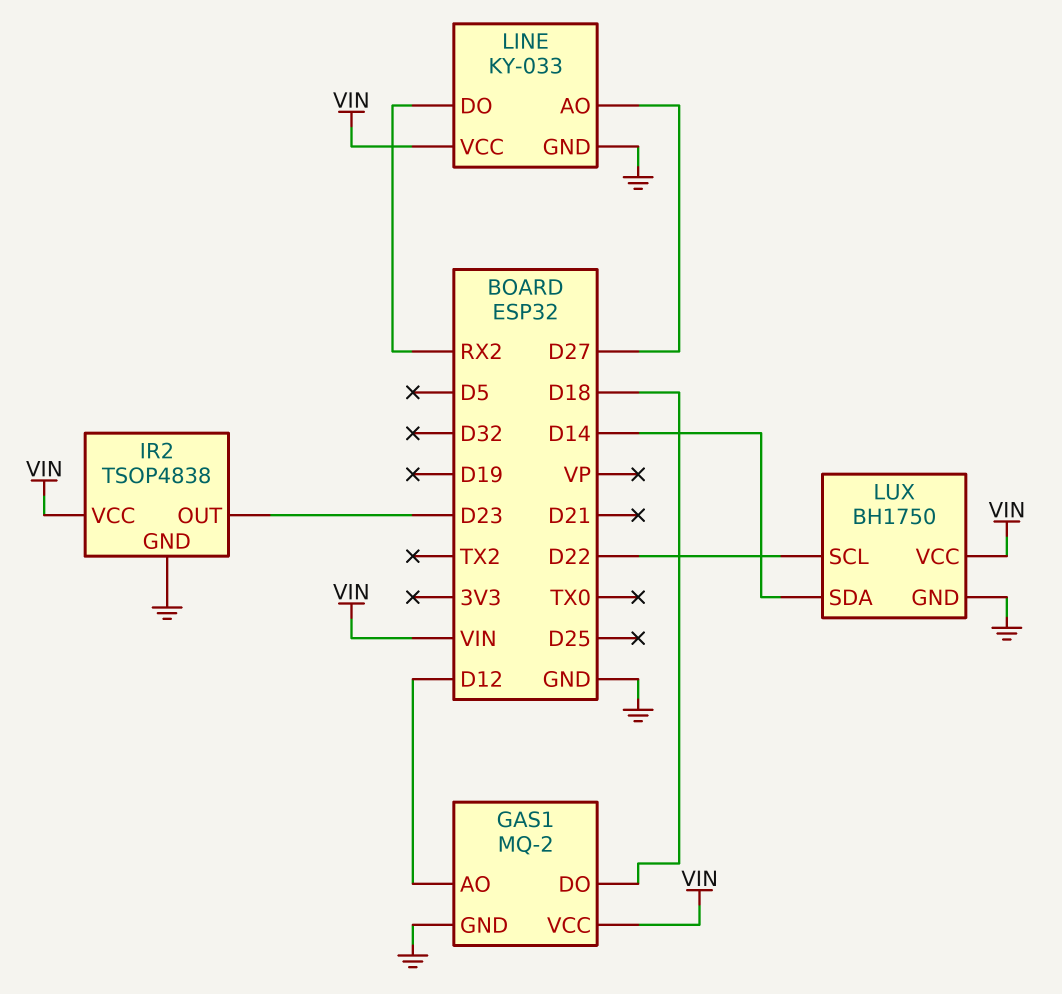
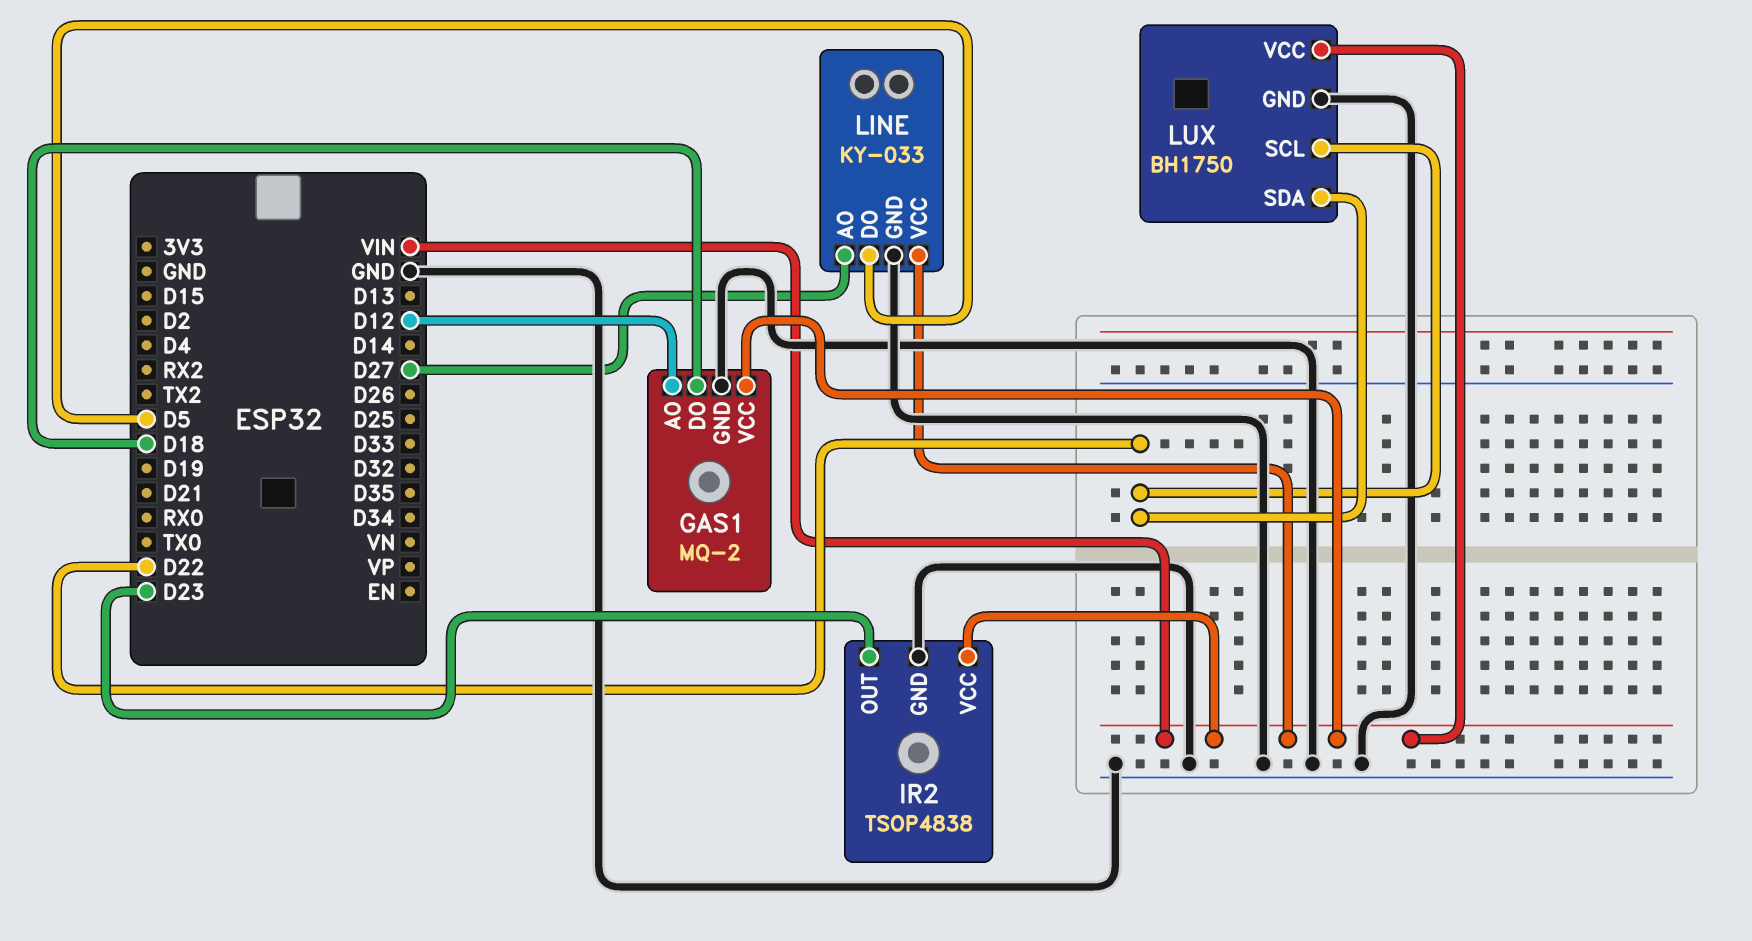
LINE pin DO: RX2 -> D5
LUX pin SDA: D14 -> D22

